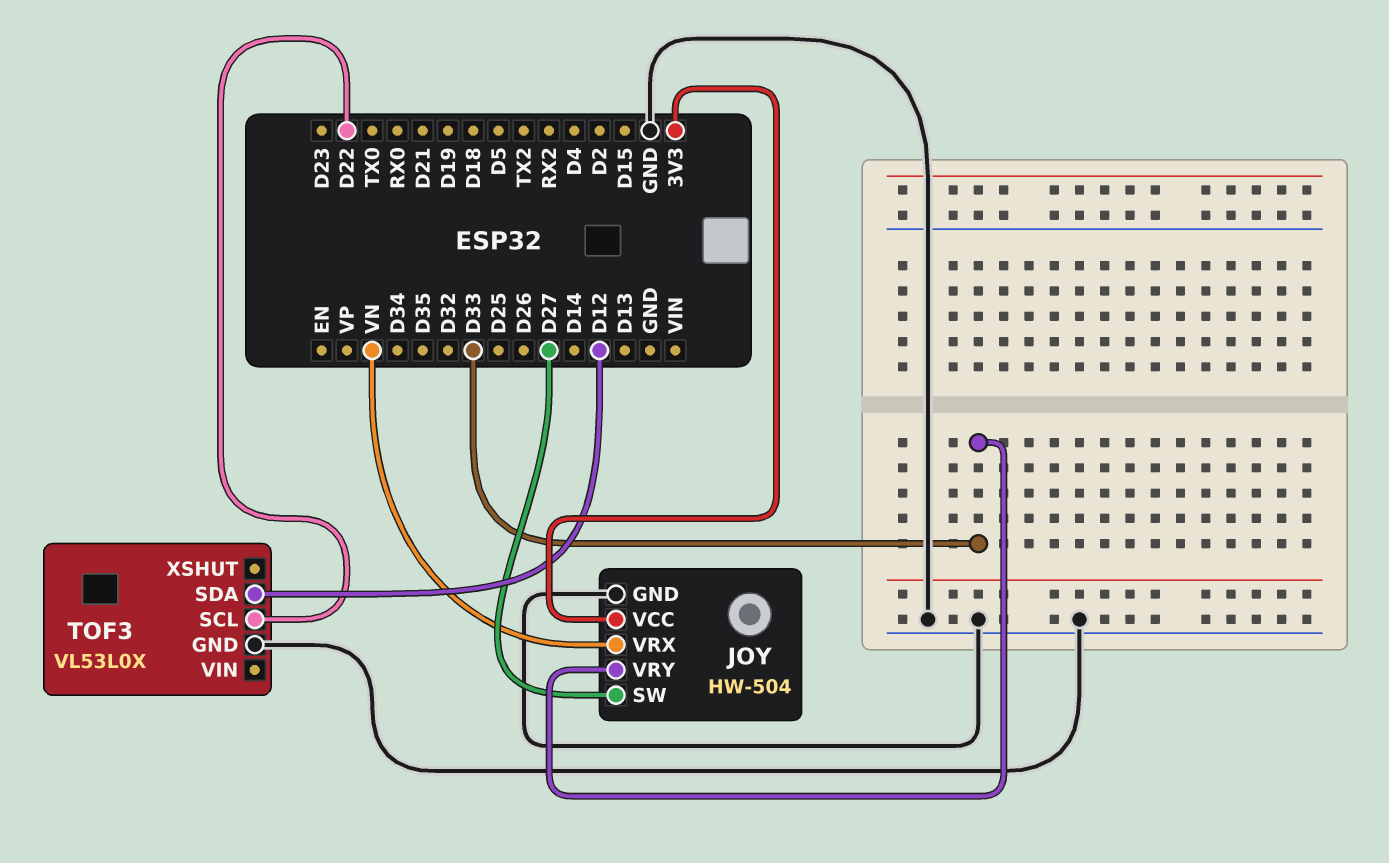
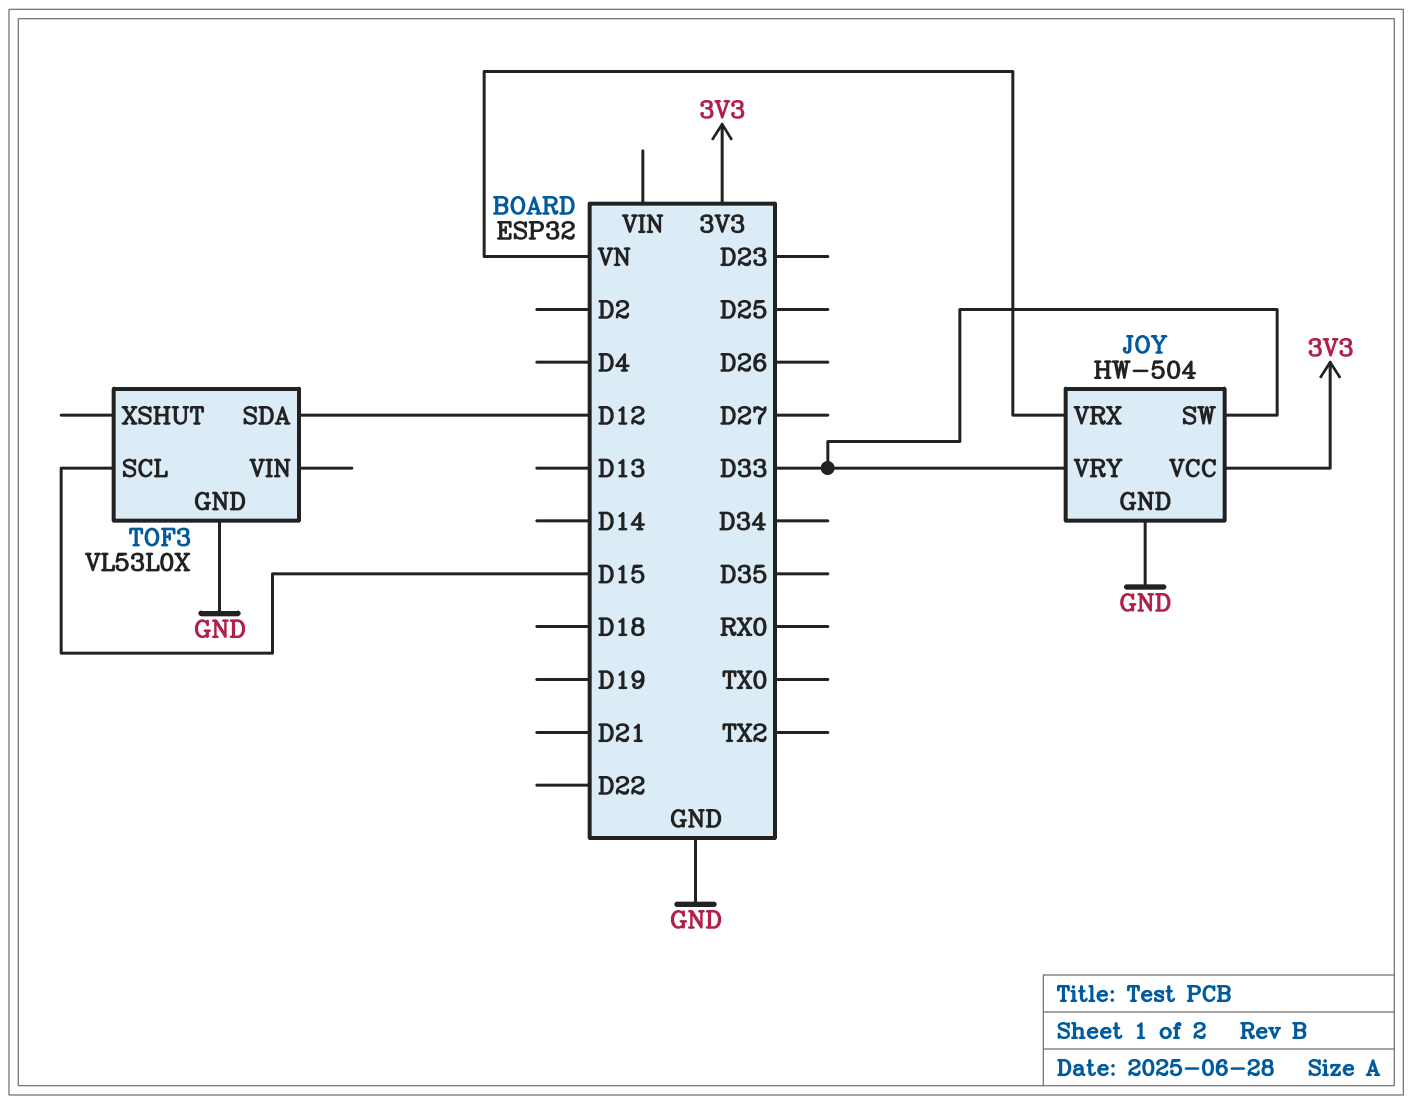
JOY pin SW: D27 -> D33
TOF3 pin SCL: D22 -> D15

